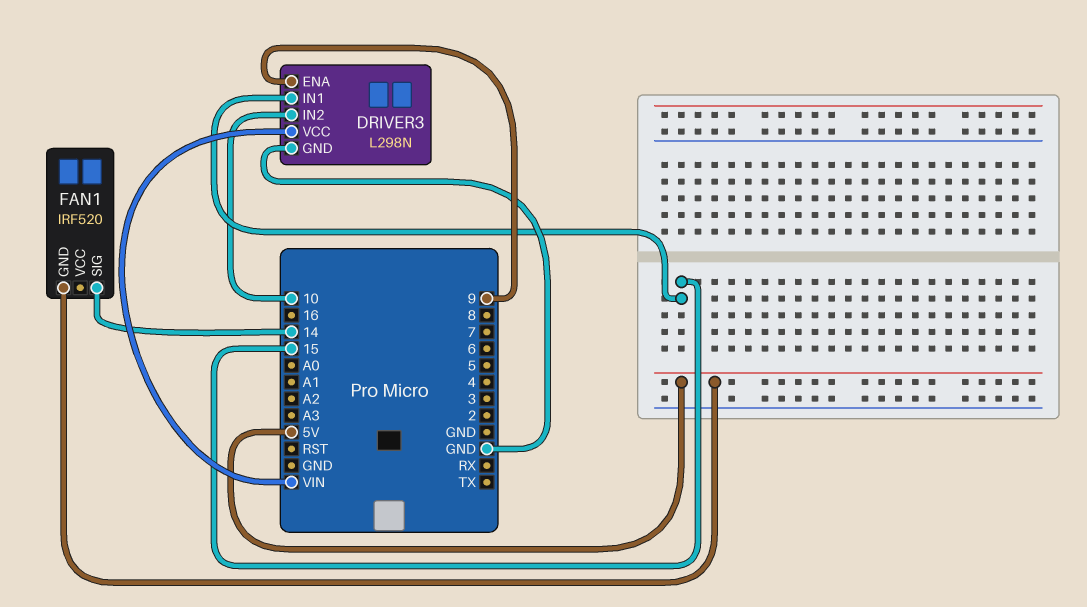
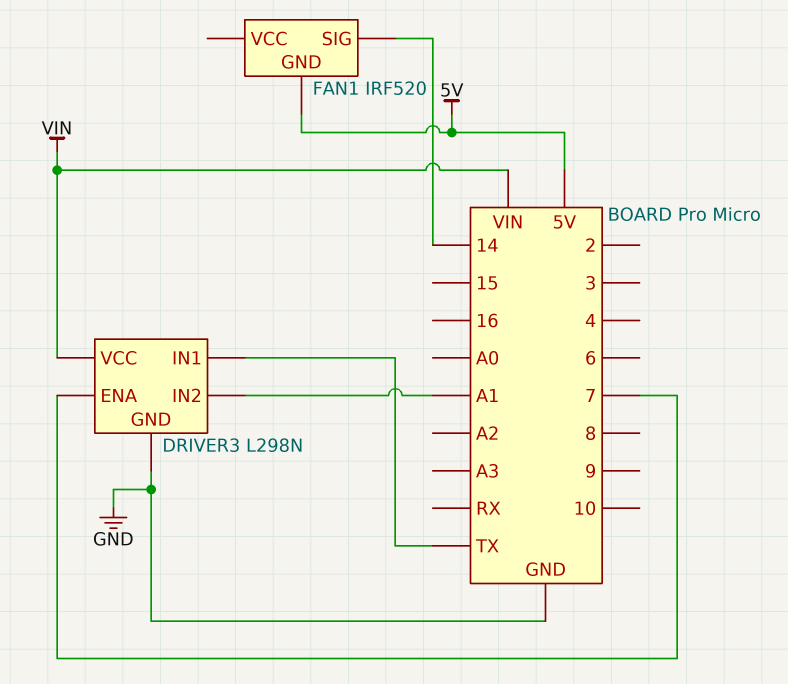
DRIVER3 pin ENA: 9 -> 7
DRIVER3 pin IN1: 15 -> TX
DRIVER3 pin IN2: 10 -> A1

